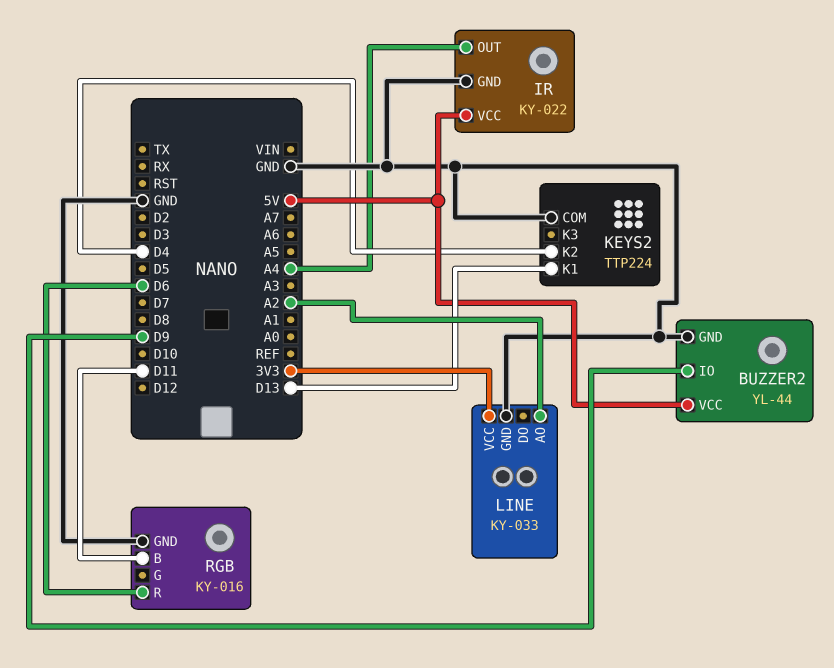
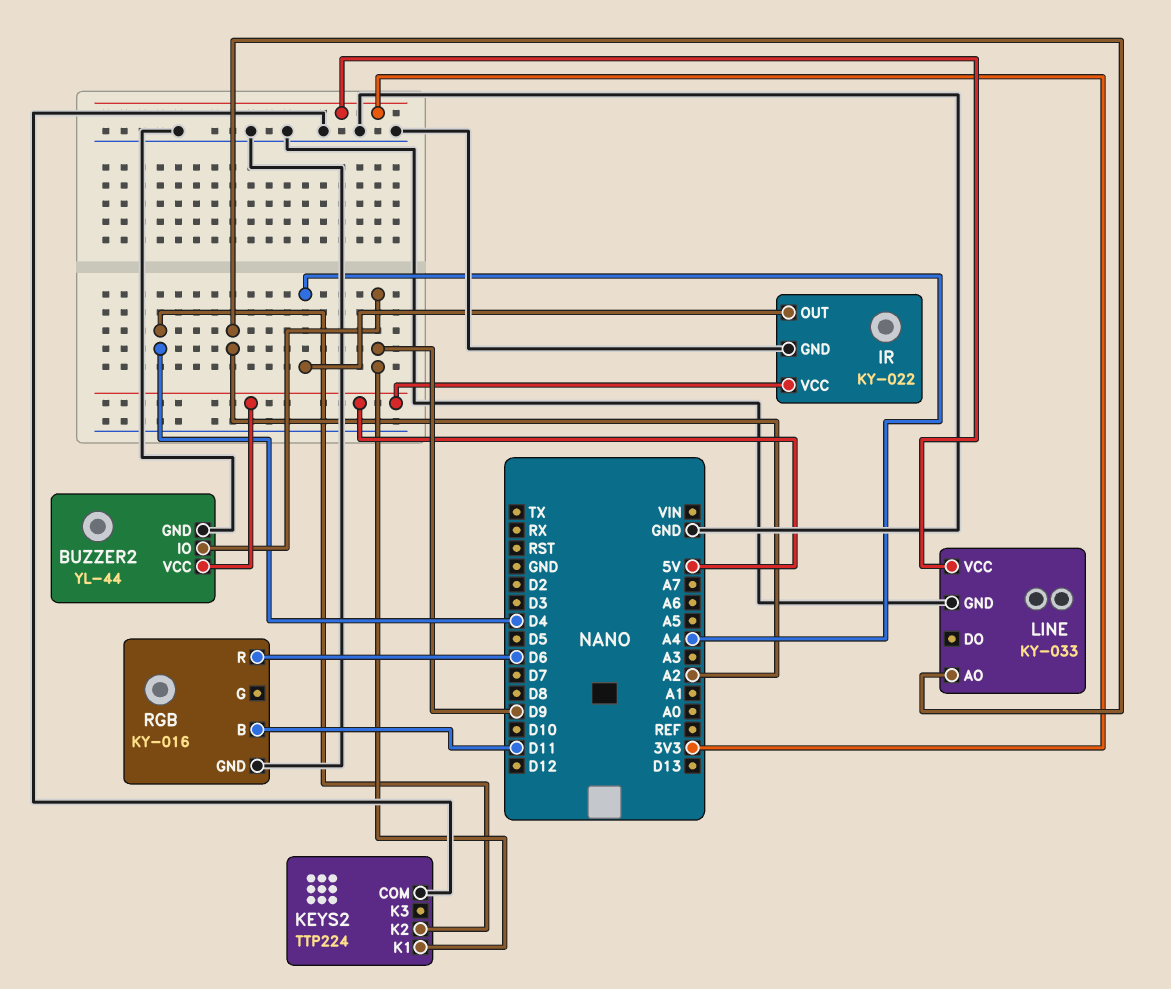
KEYS2 pin K1: D13 -> D9

